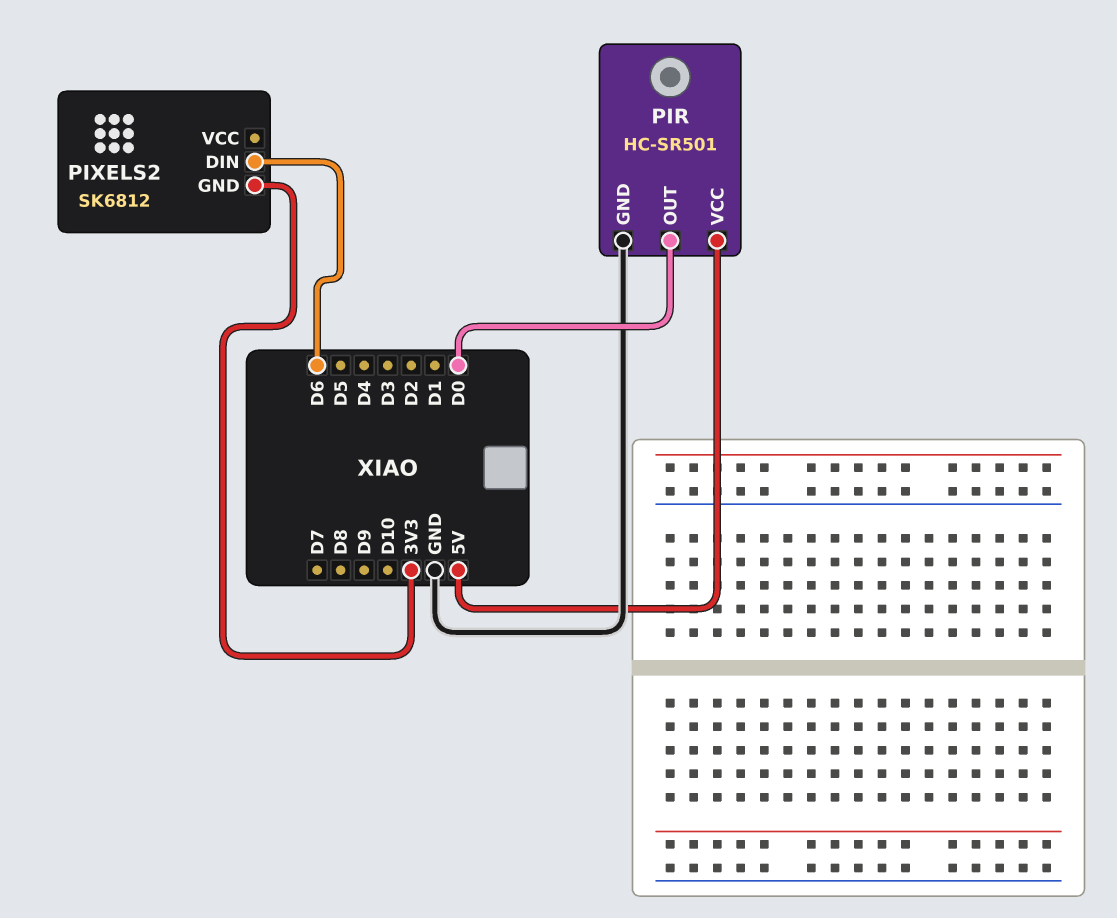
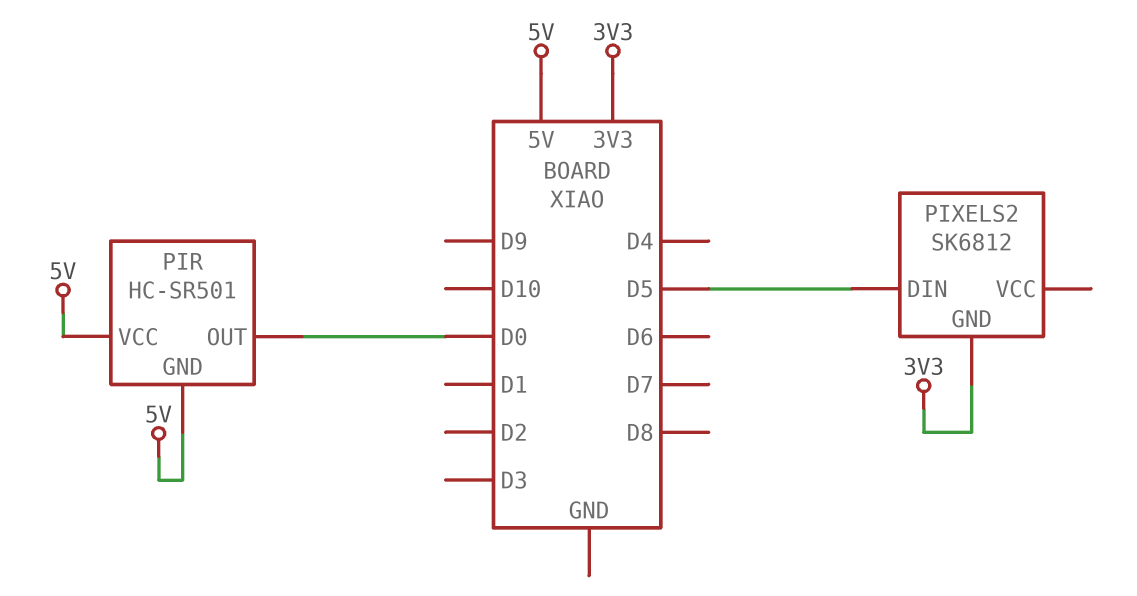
PIR pin GND: GND -> 5V
PIXELS2 pin DIN: D6 -> D5

